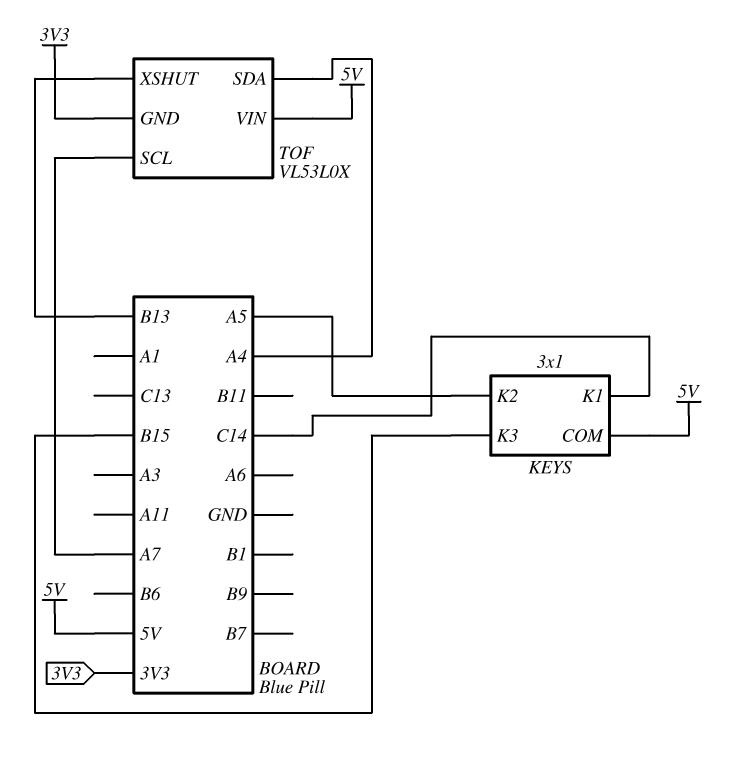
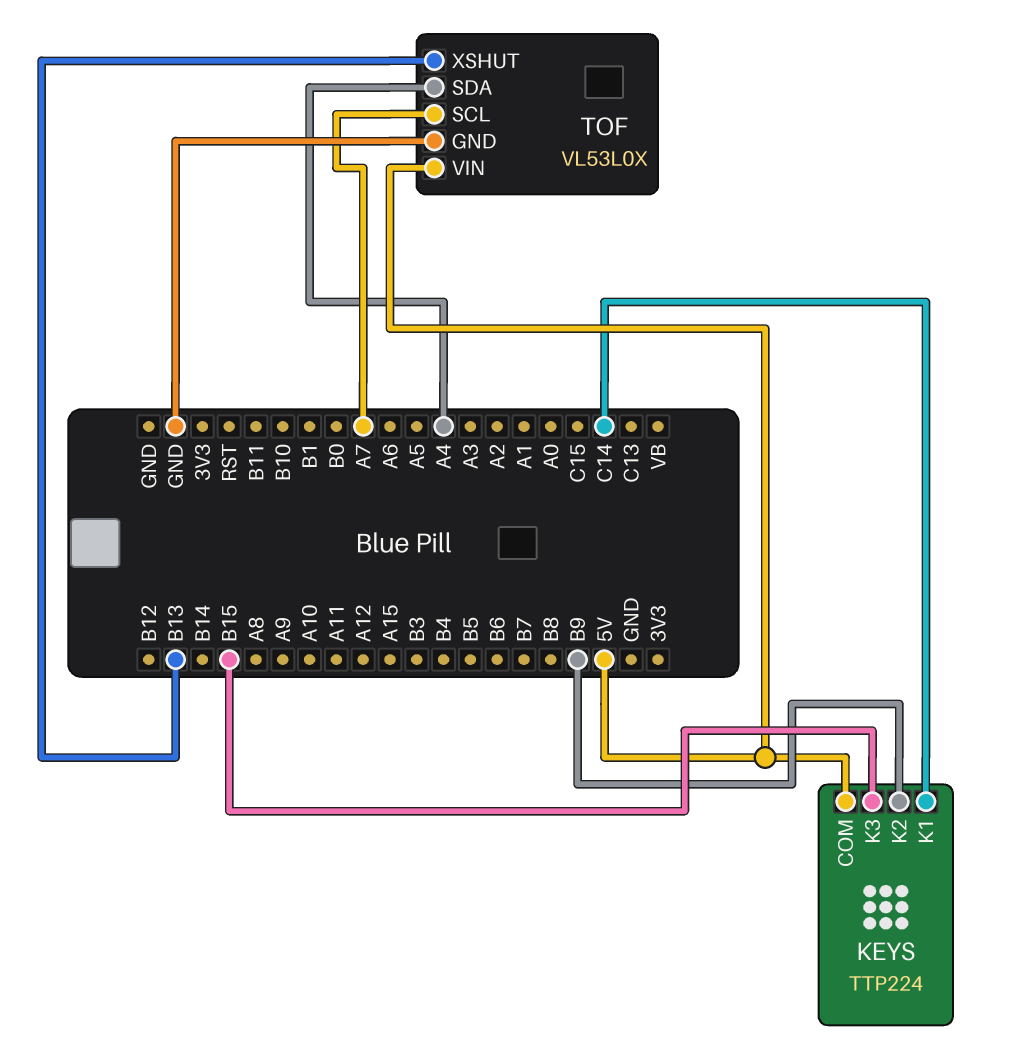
KEYS: 3x1 -> TTP224
KEYS pin K2: A5 -> B9
TOF pin GND: 3V3 -> GND

